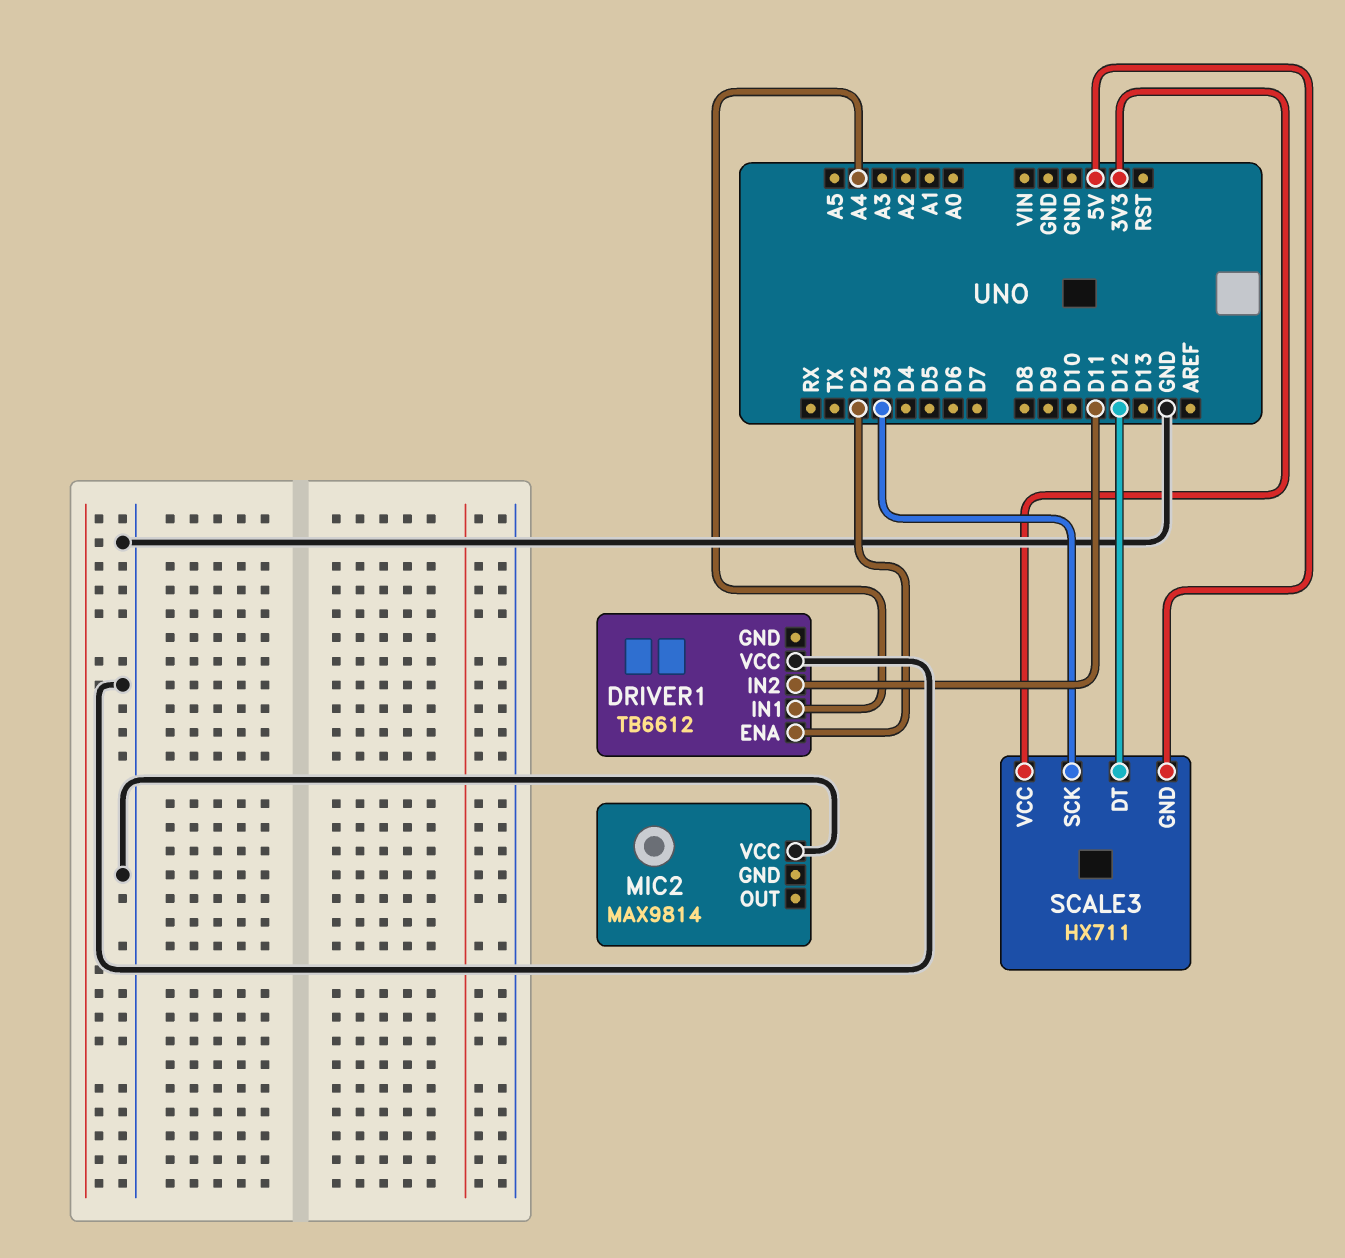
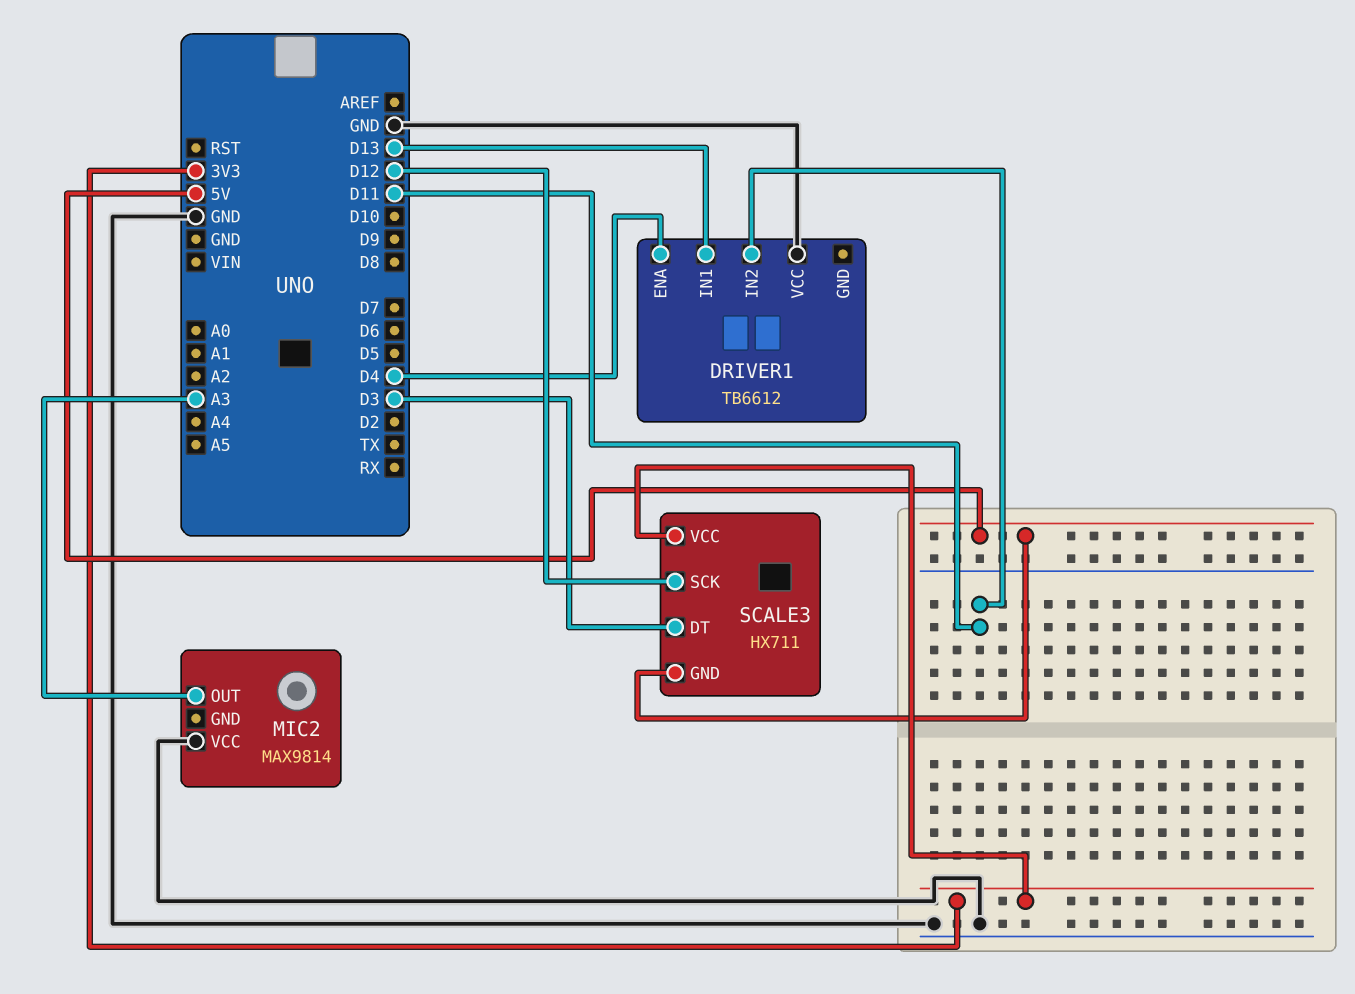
DRIVER1 pin ENA: D2 -> D4
DRIVER1 pin IN1: A4 -> D13
MIC2 pin OUT: none -> A3
SCALE3 pin DT: D12 -> D3
SCALE3 pin SCK: D3 -> D12

